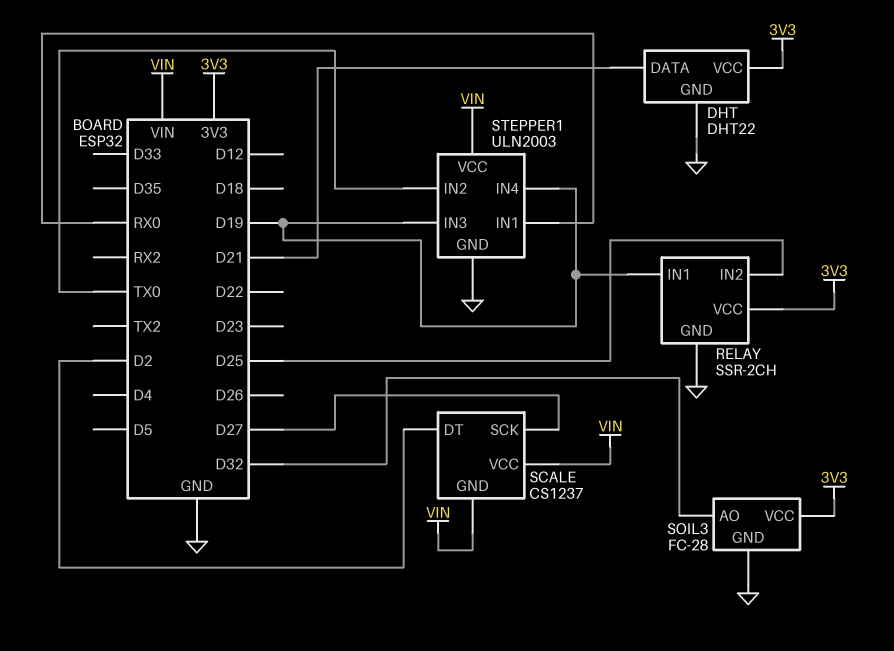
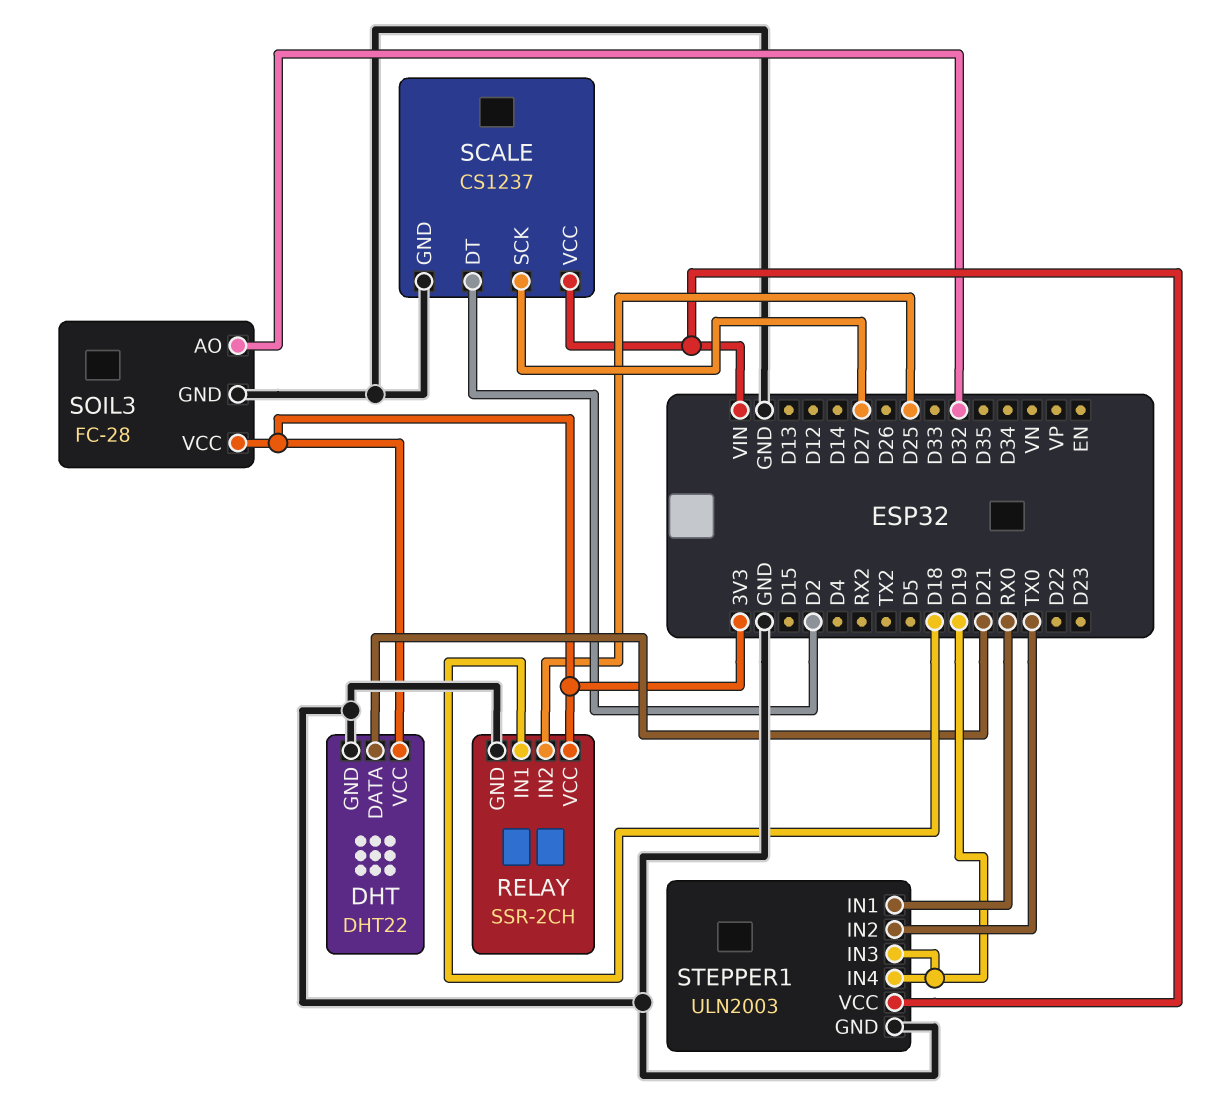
RELAY pin IN1: D19 -> D18
SCALE pin GND: VIN -> GND

